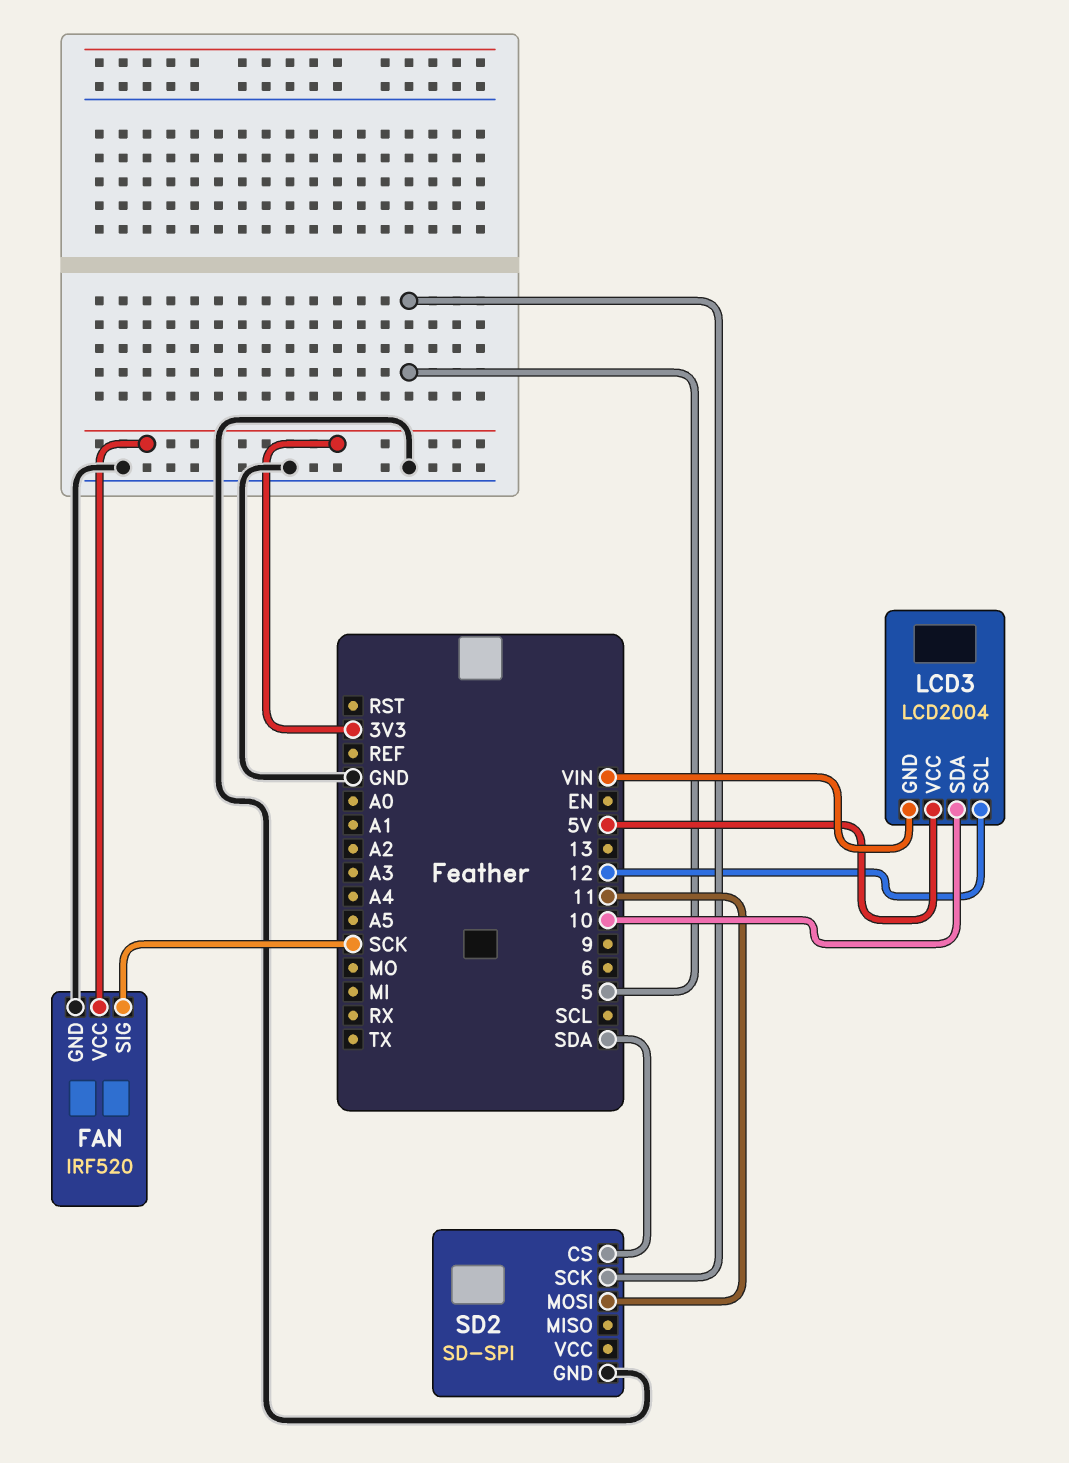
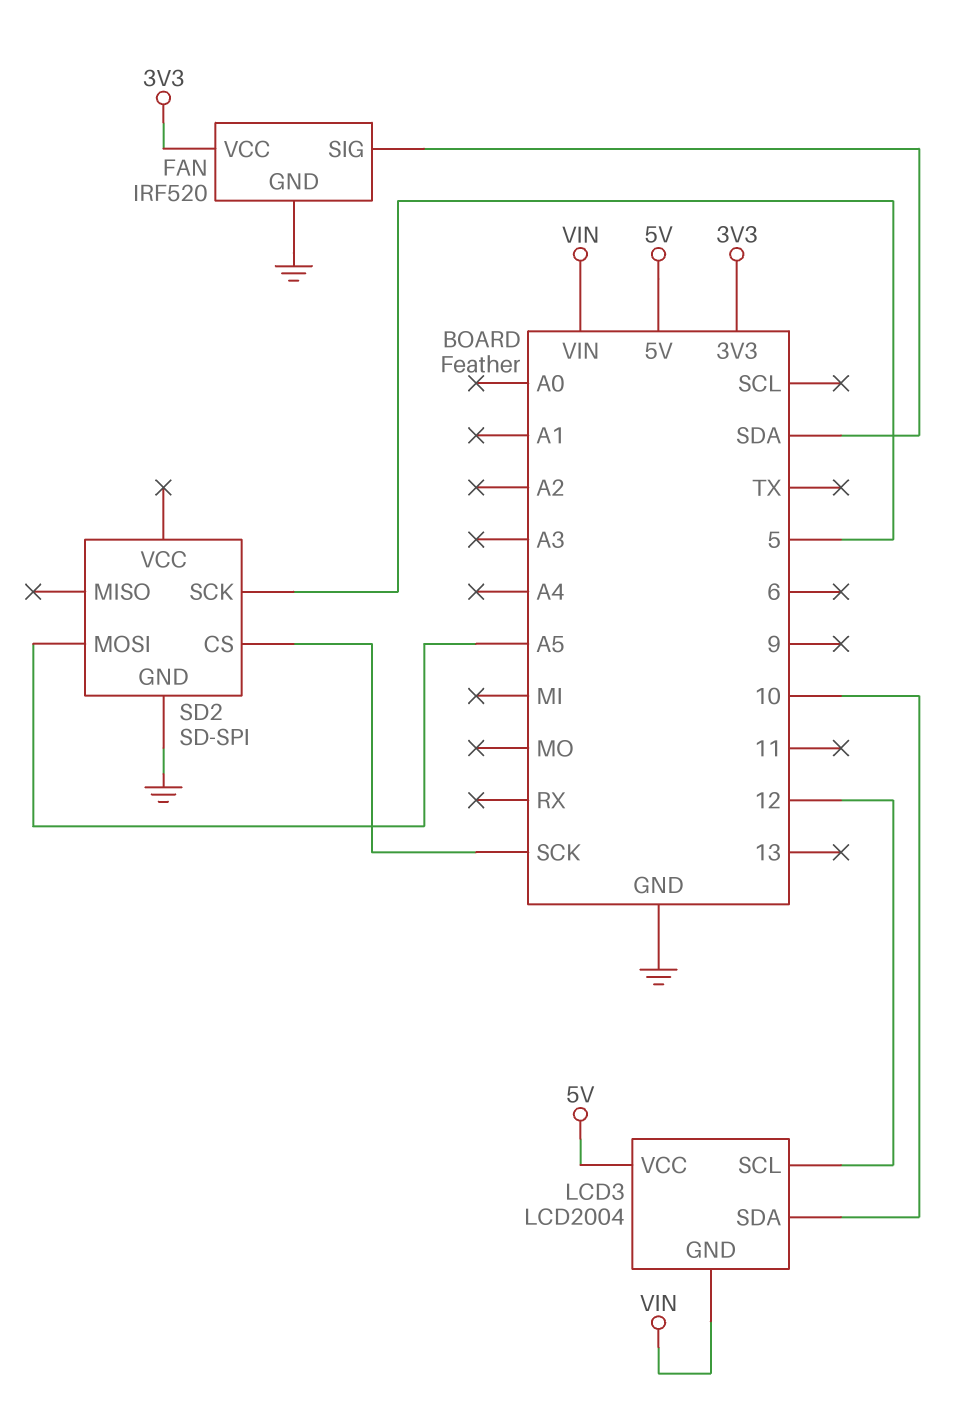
FAN pin SIG: SCK -> SDA
SD2 pin CS: SDA -> SCK
SD2 pin MOSI: 11 -> A5

